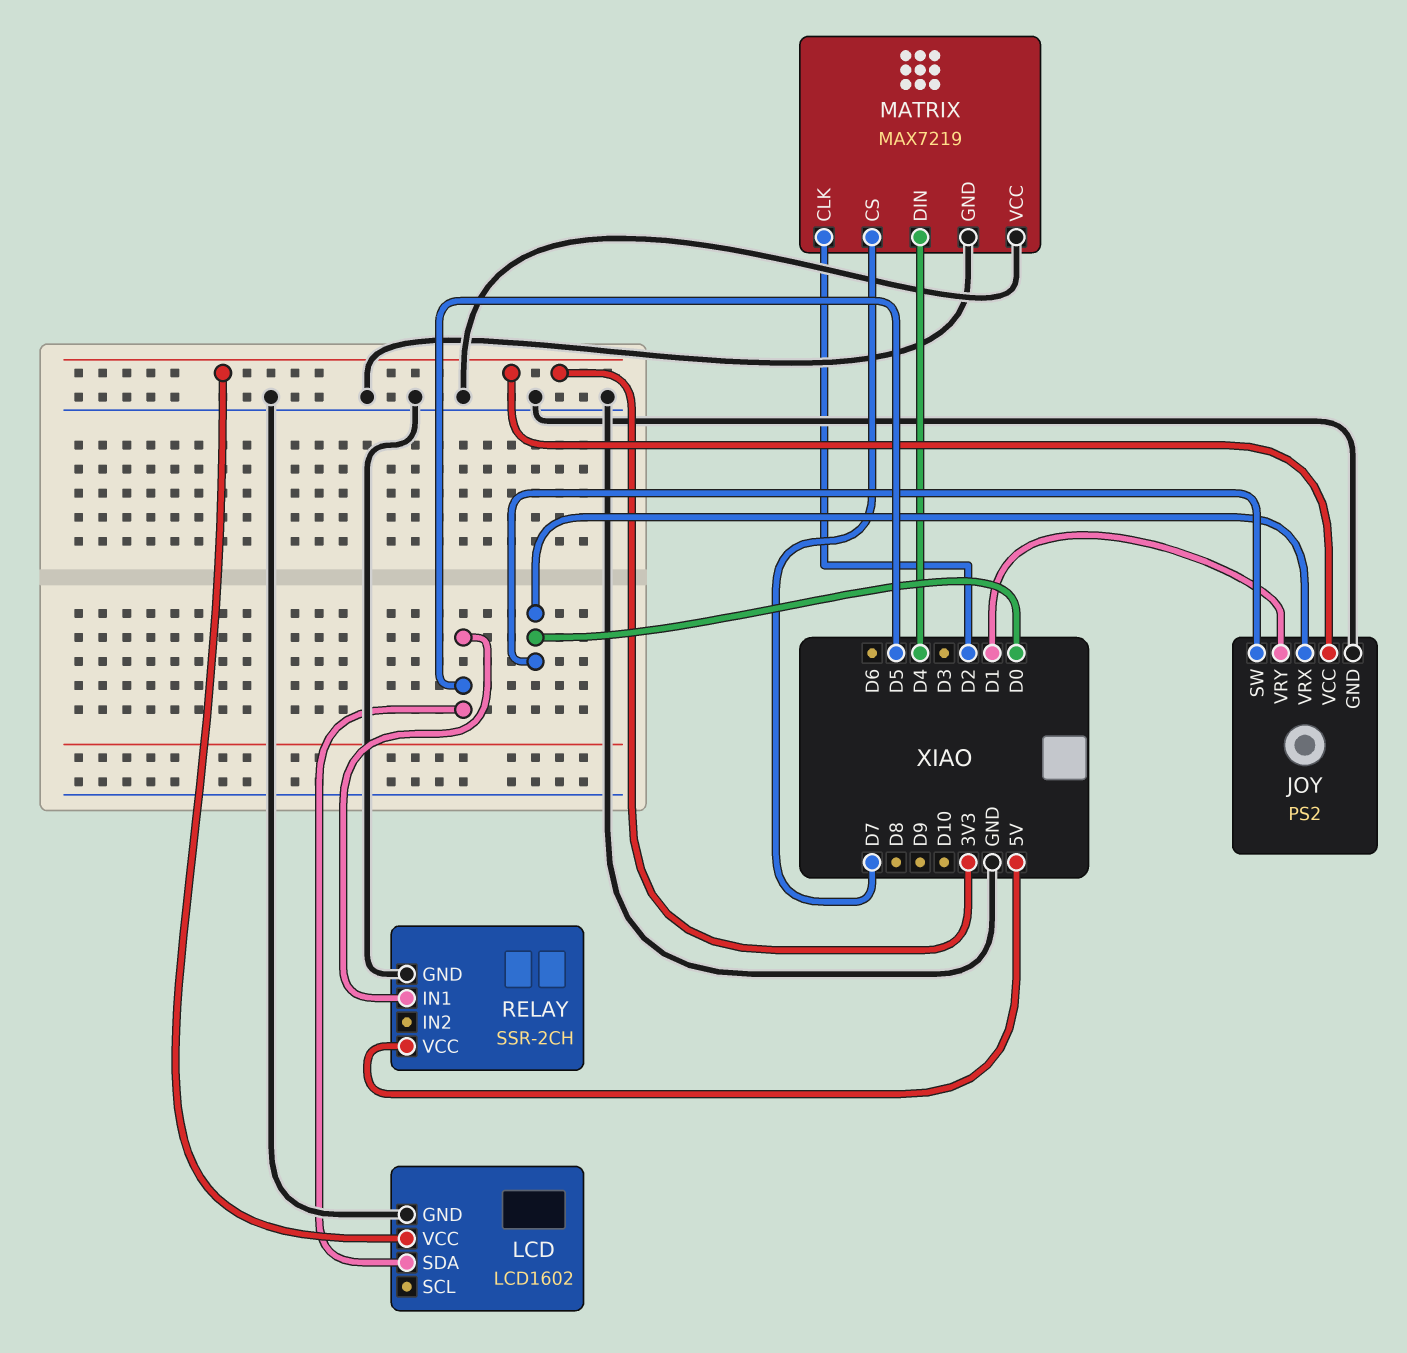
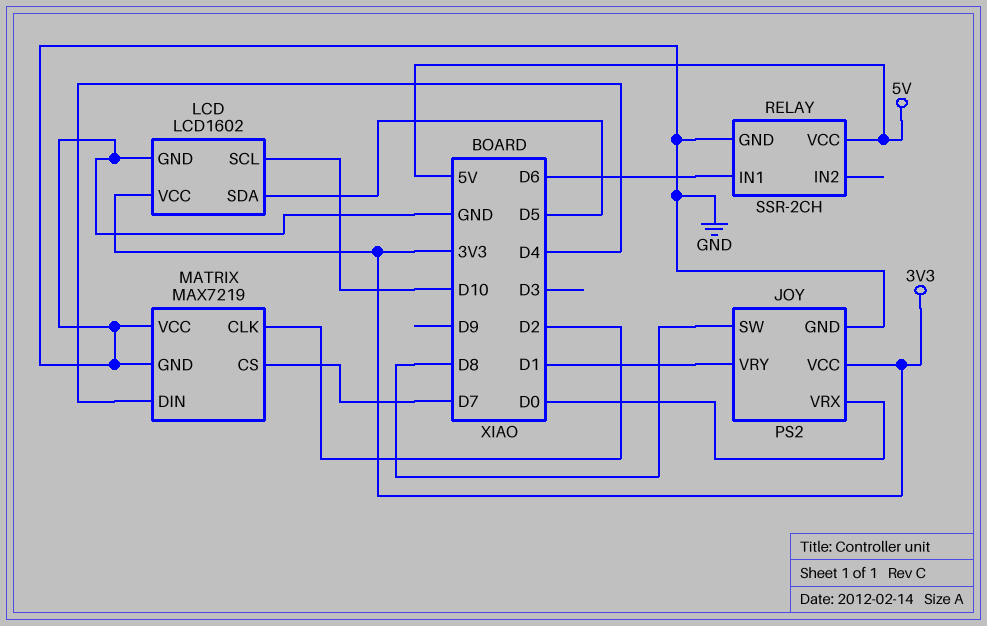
JOY pin SW: D0 -> D8
LCD pin SCL: none -> D10
RELAY pin IN1: D5 -> D6

